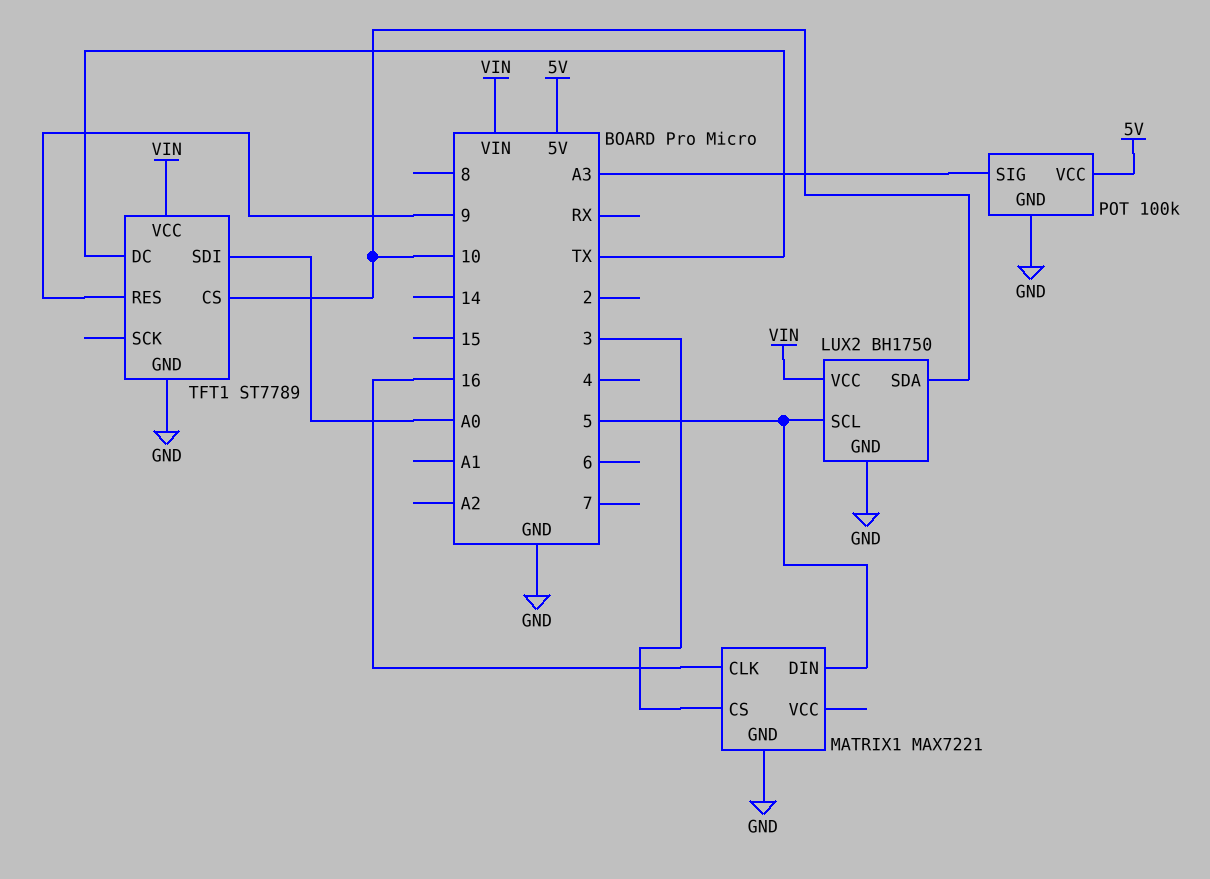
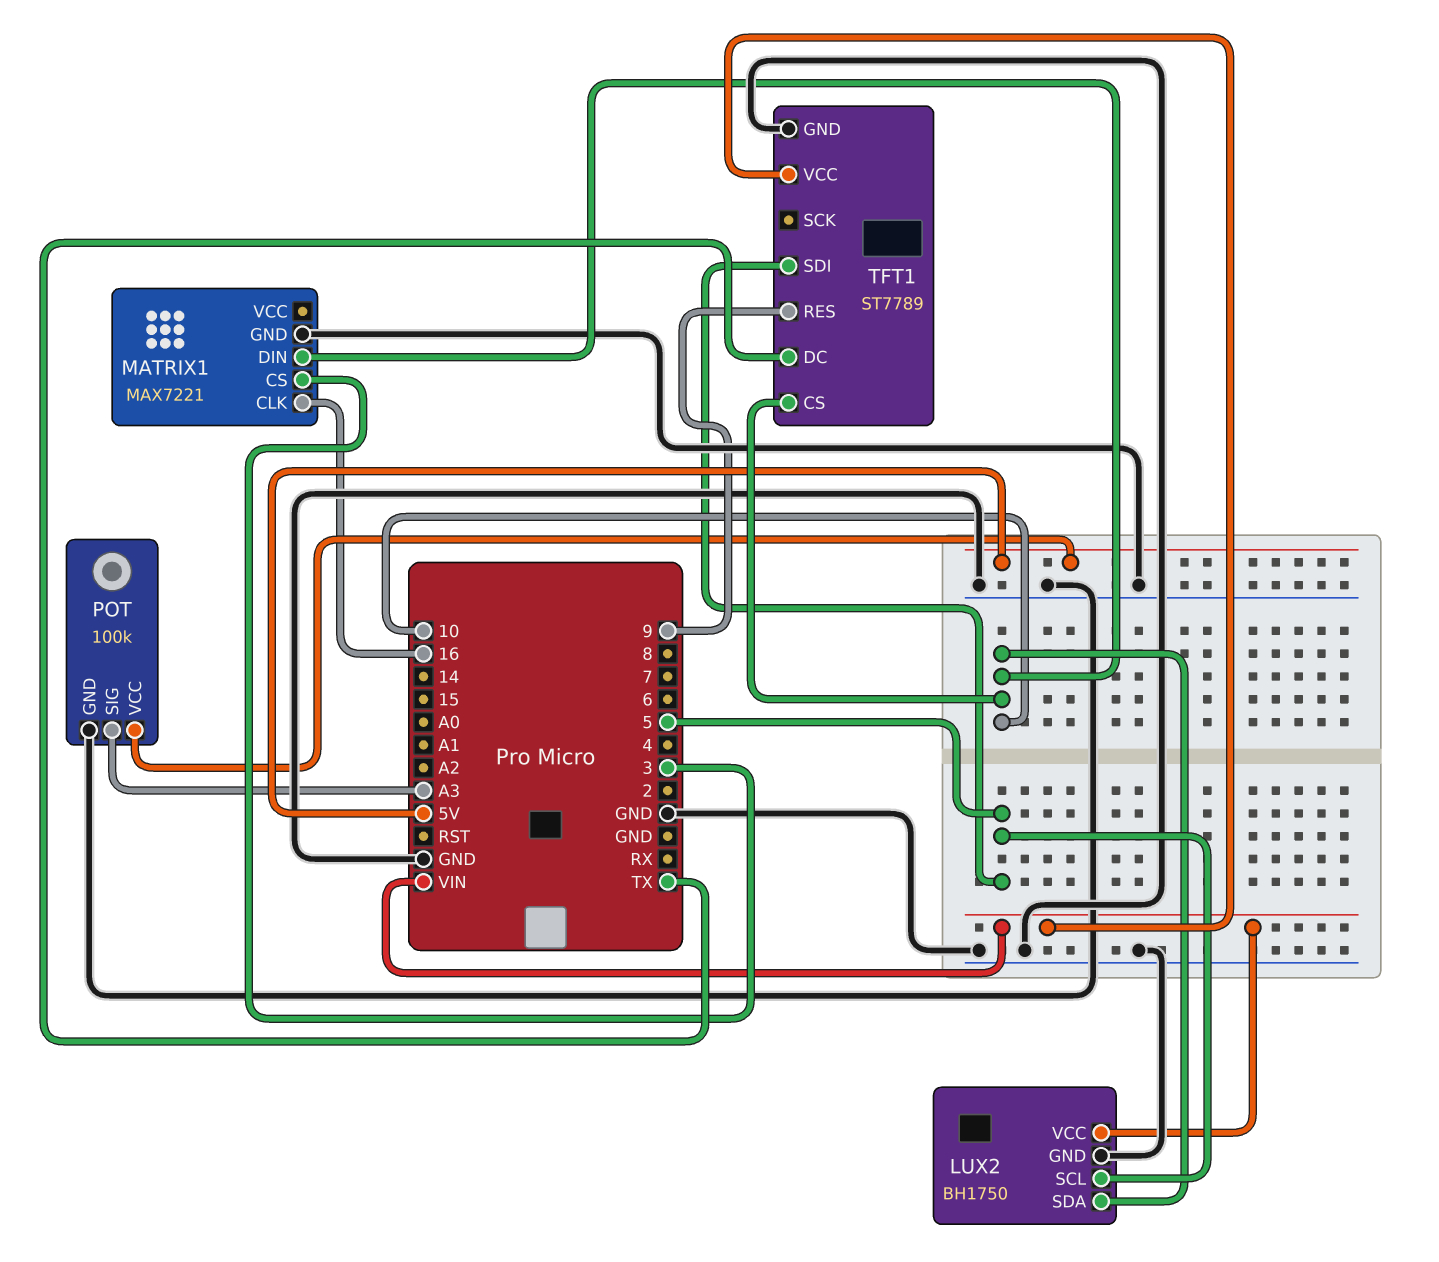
MATRIX1 pin DIN: 5 -> 10
TFT1 pin SDI: A0 -> 5

